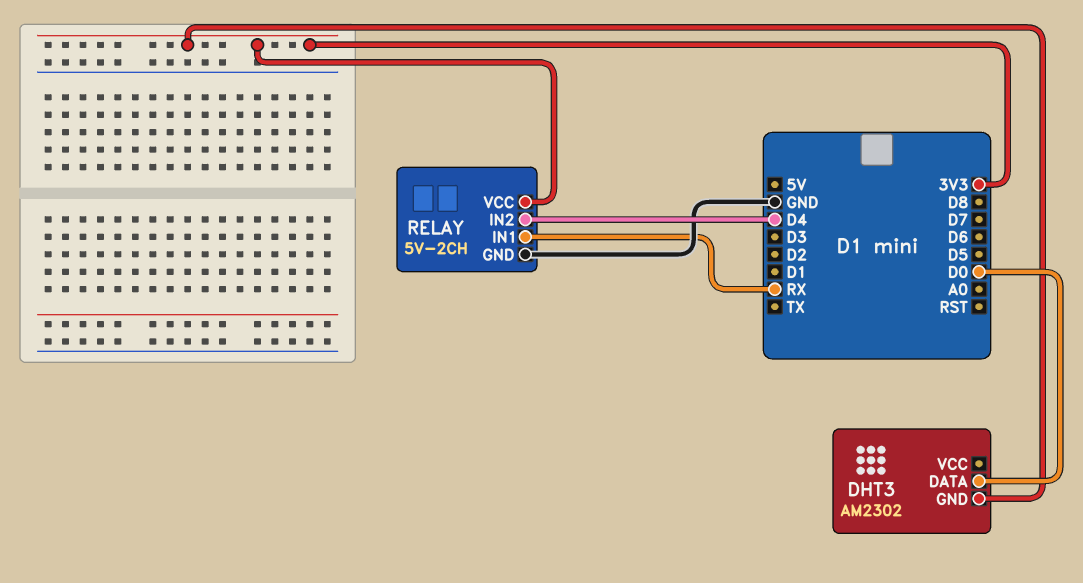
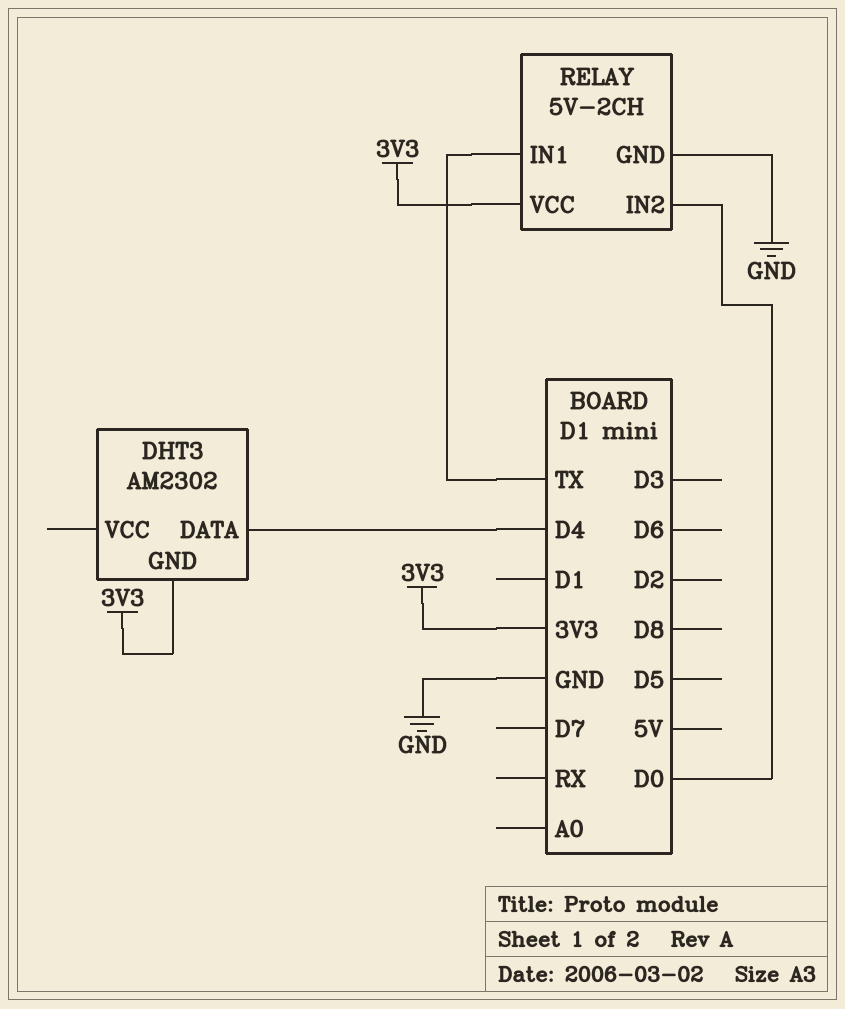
DHT3 pin DATA: D0 -> D4
RELAY pin IN1: RX -> TX
RELAY pin IN2: D4 -> D0

